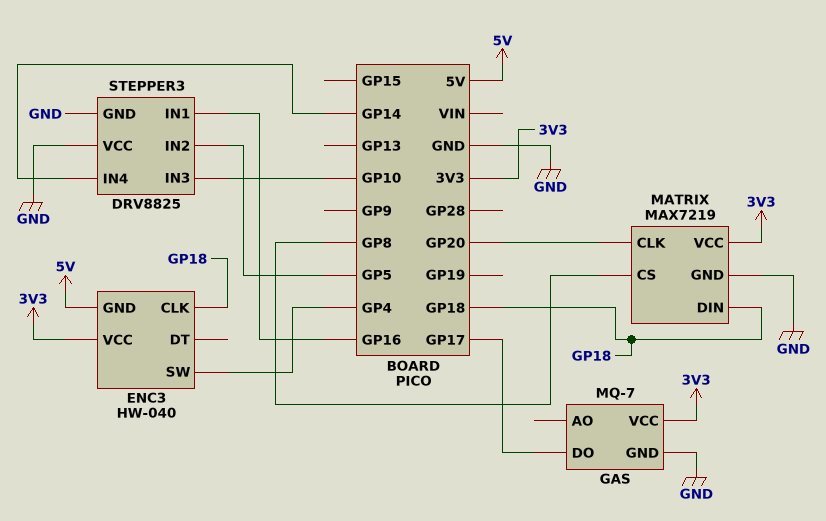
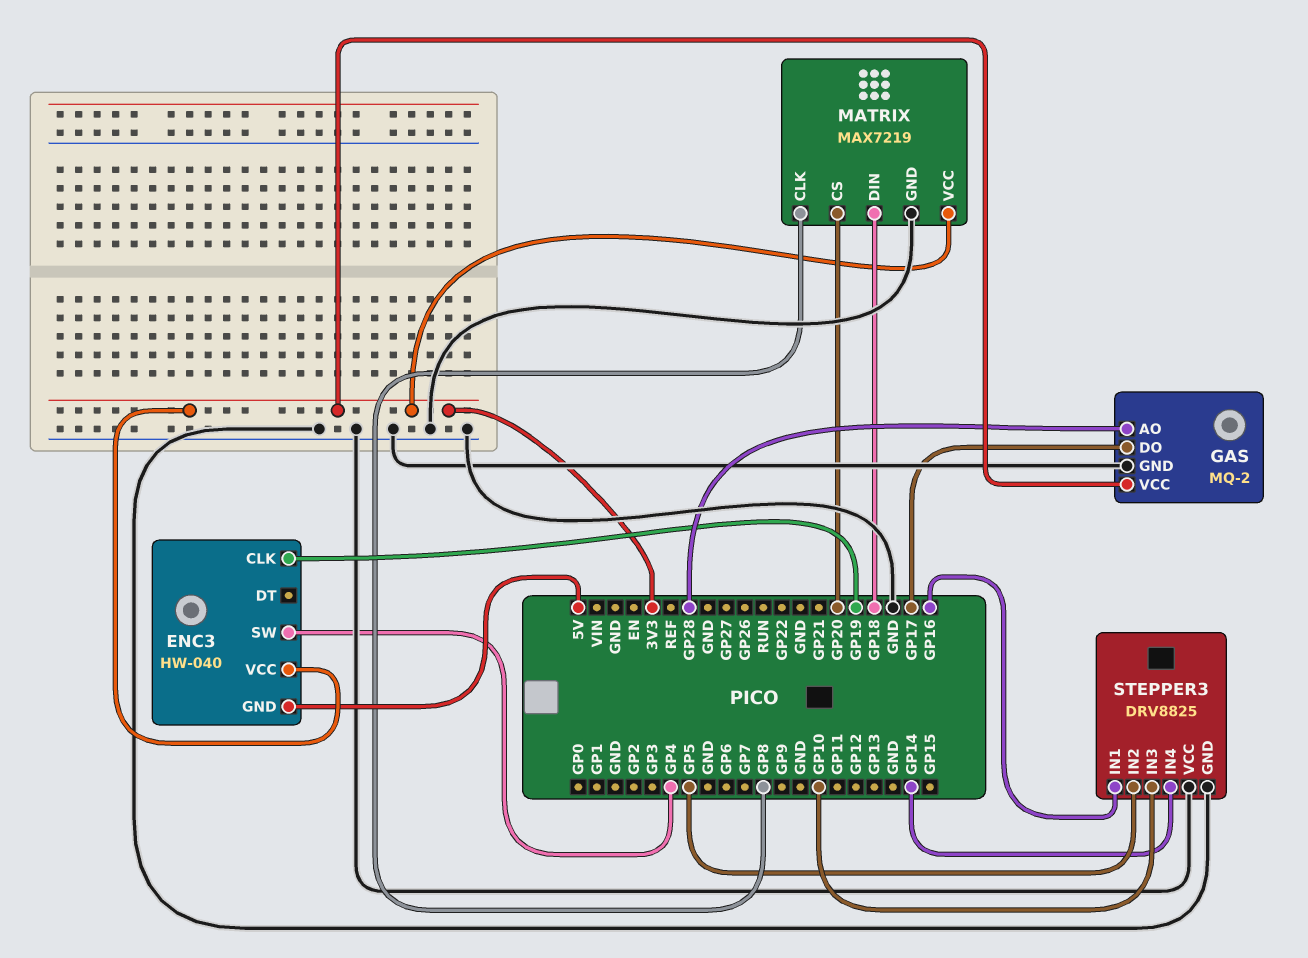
ENC3 pin CLK: GP18 -> GP19
GAS: MQ-7 -> MQ-2
GAS pin AO: none -> GP28
MATRIX pin CLK: GP20 -> GP8
MATRIX pin CS: GP8 -> GP20

